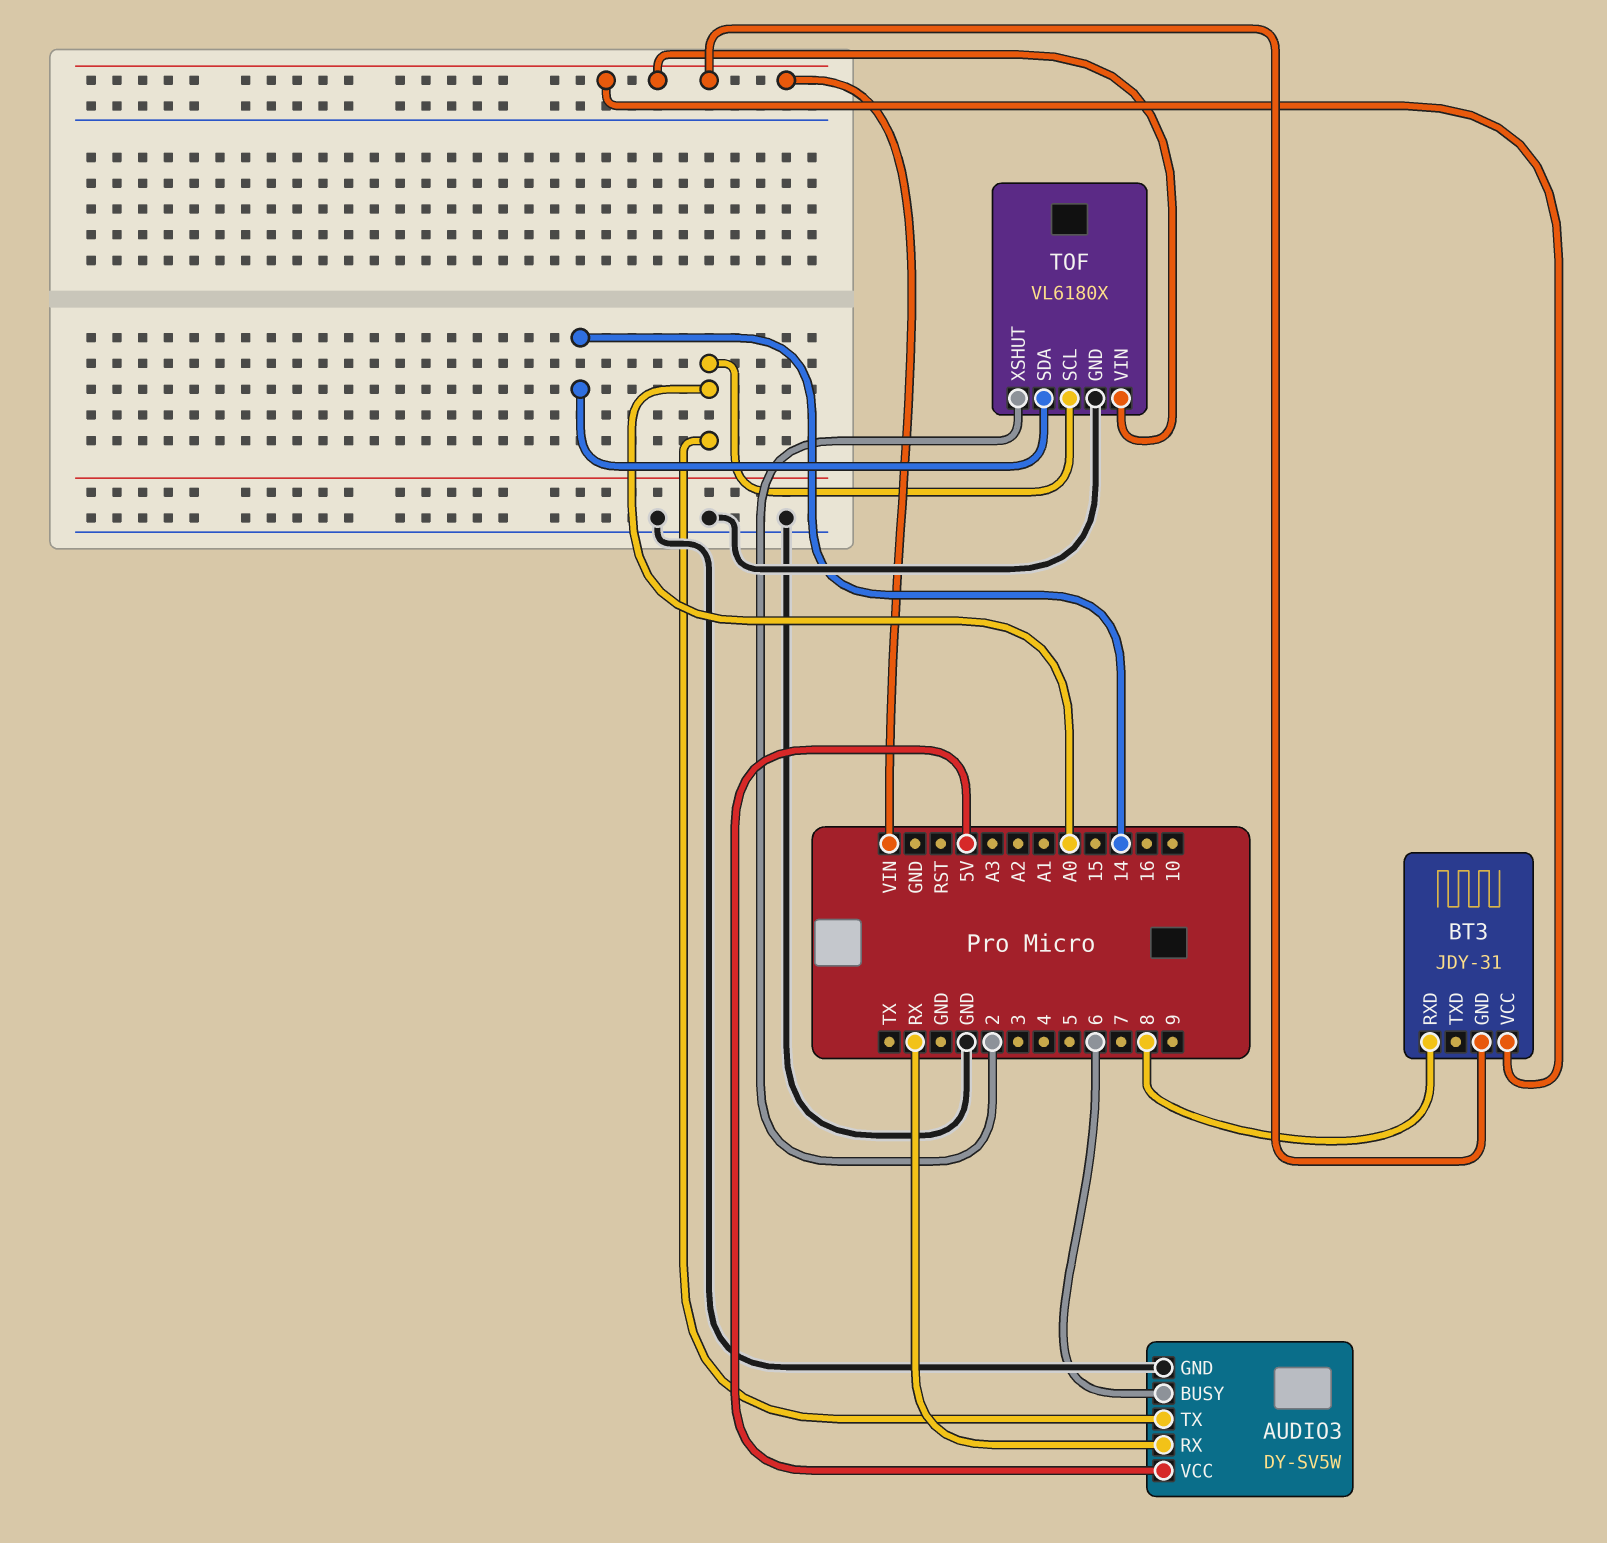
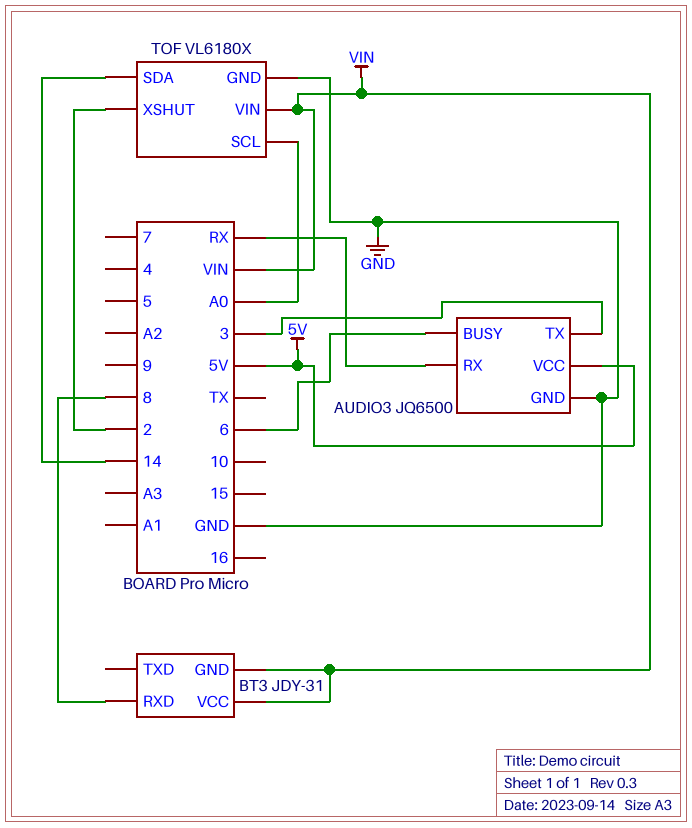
AUDIO3: DY-SV5W -> JQ6500
AUDIO3 pin TX: A0 -> 3

